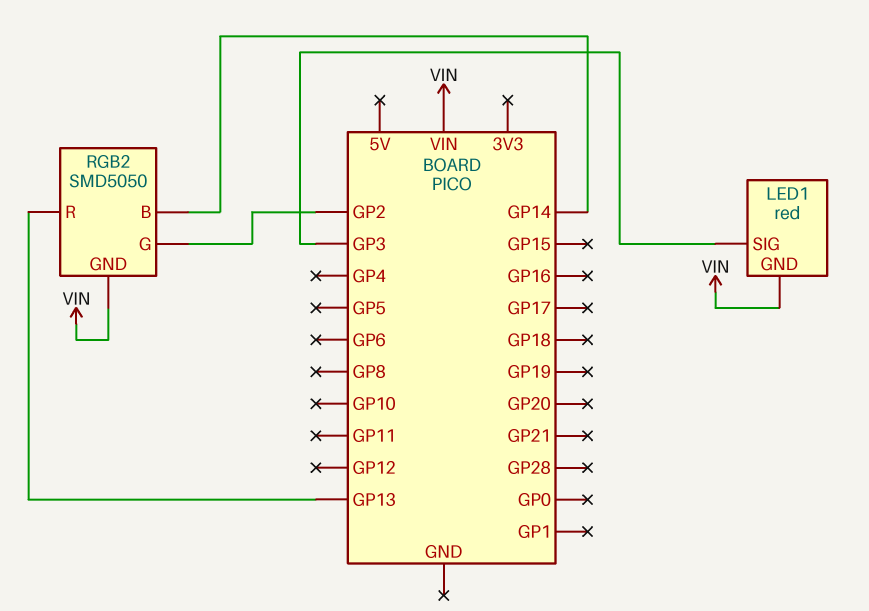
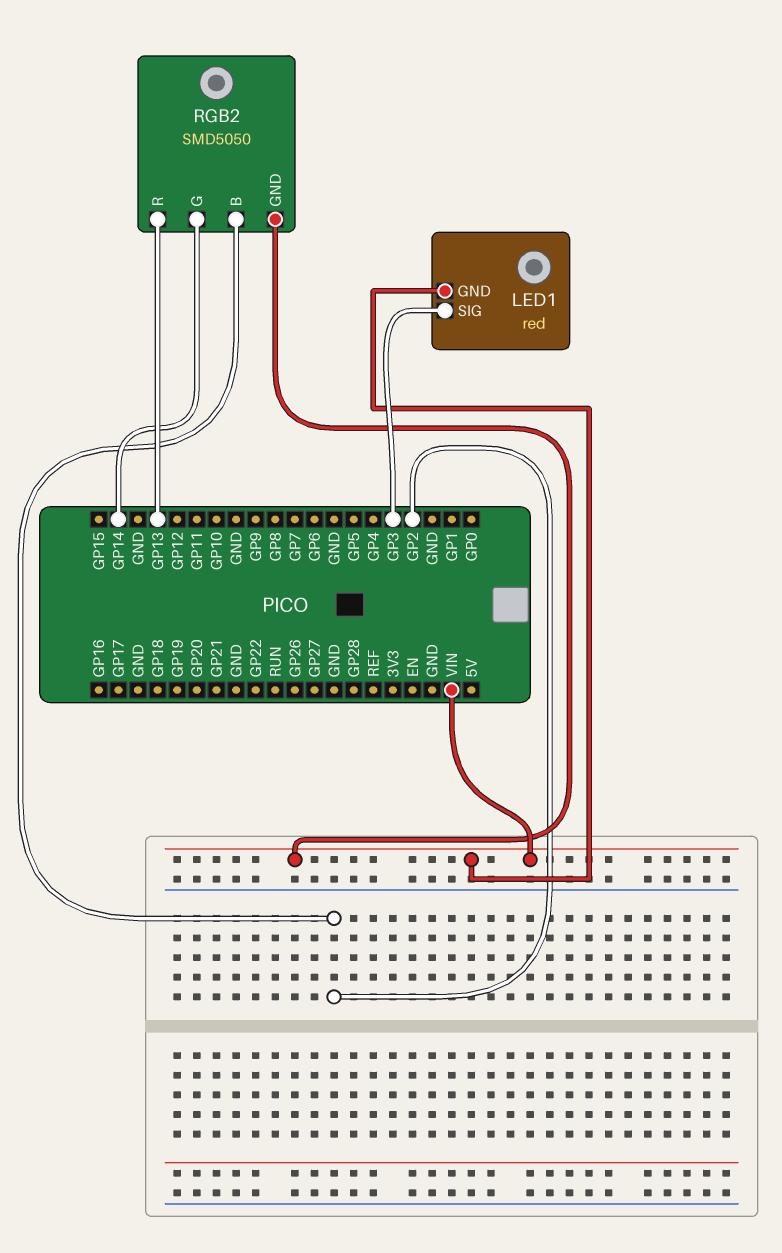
RGB2 pin B: GP14 -> GP2
RGB2 pin G: GP2 -> GP14

